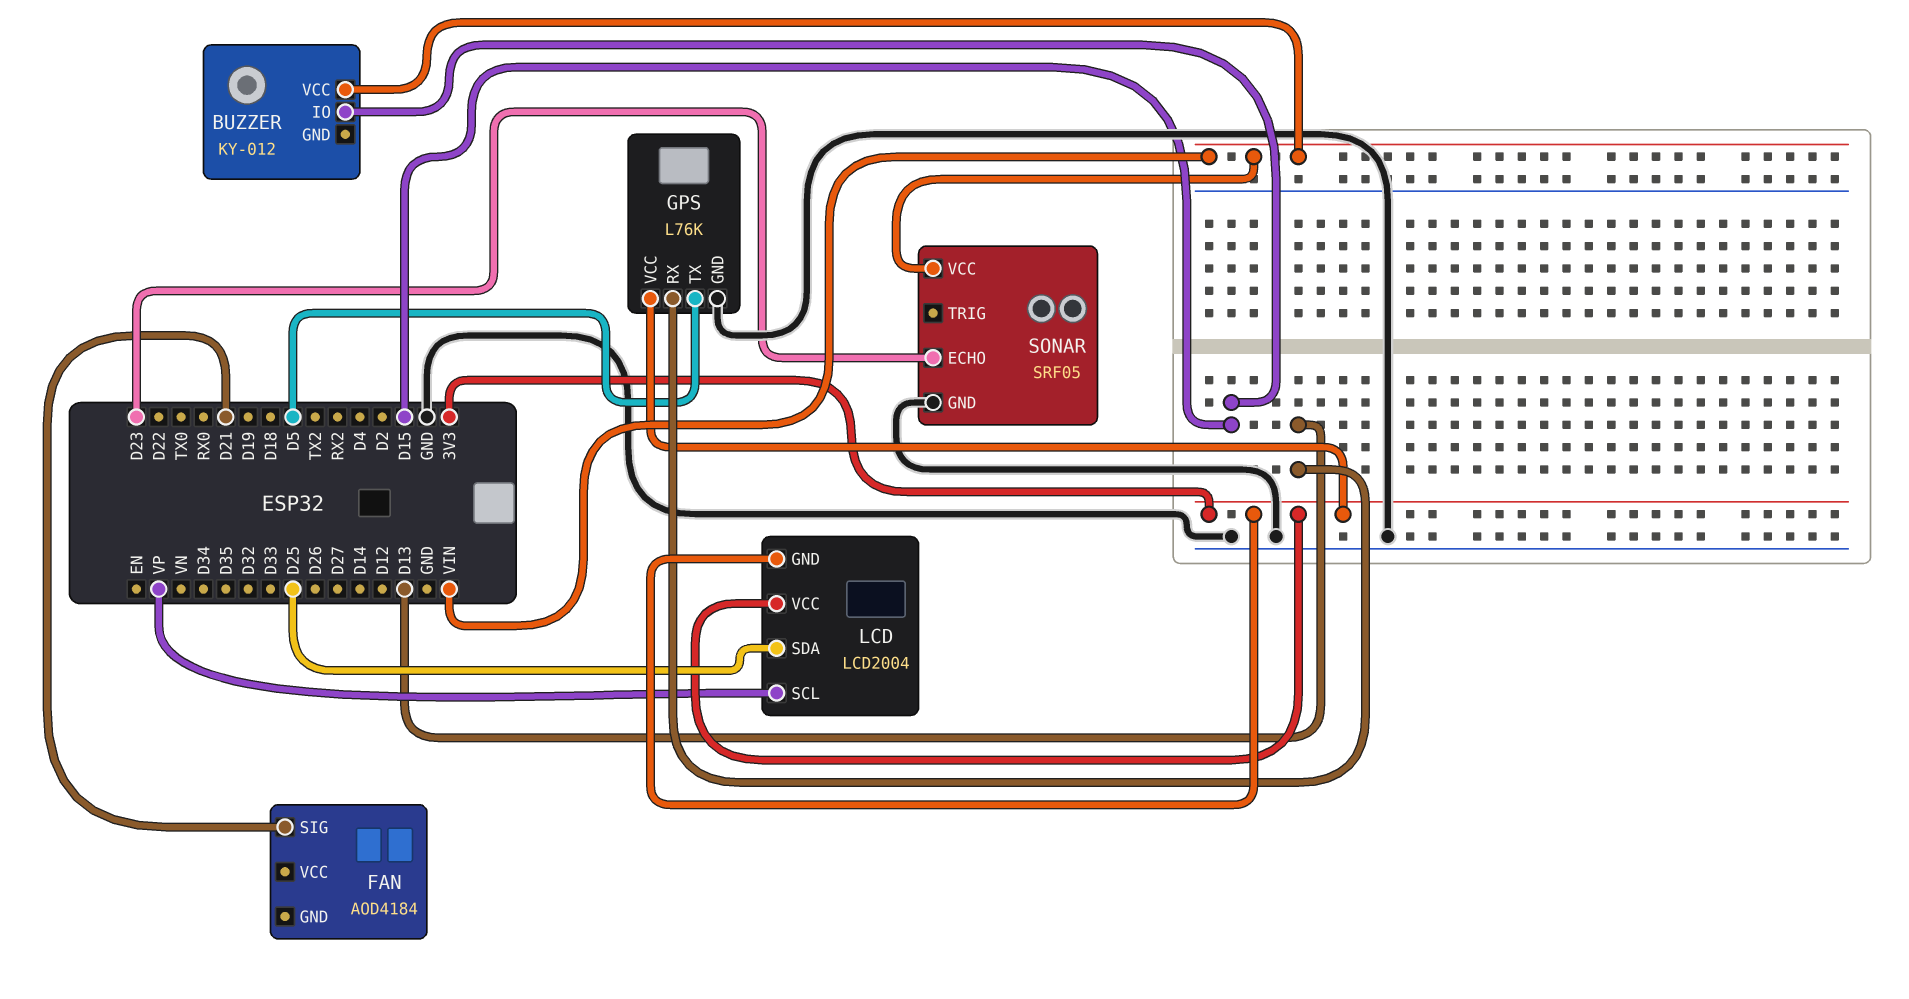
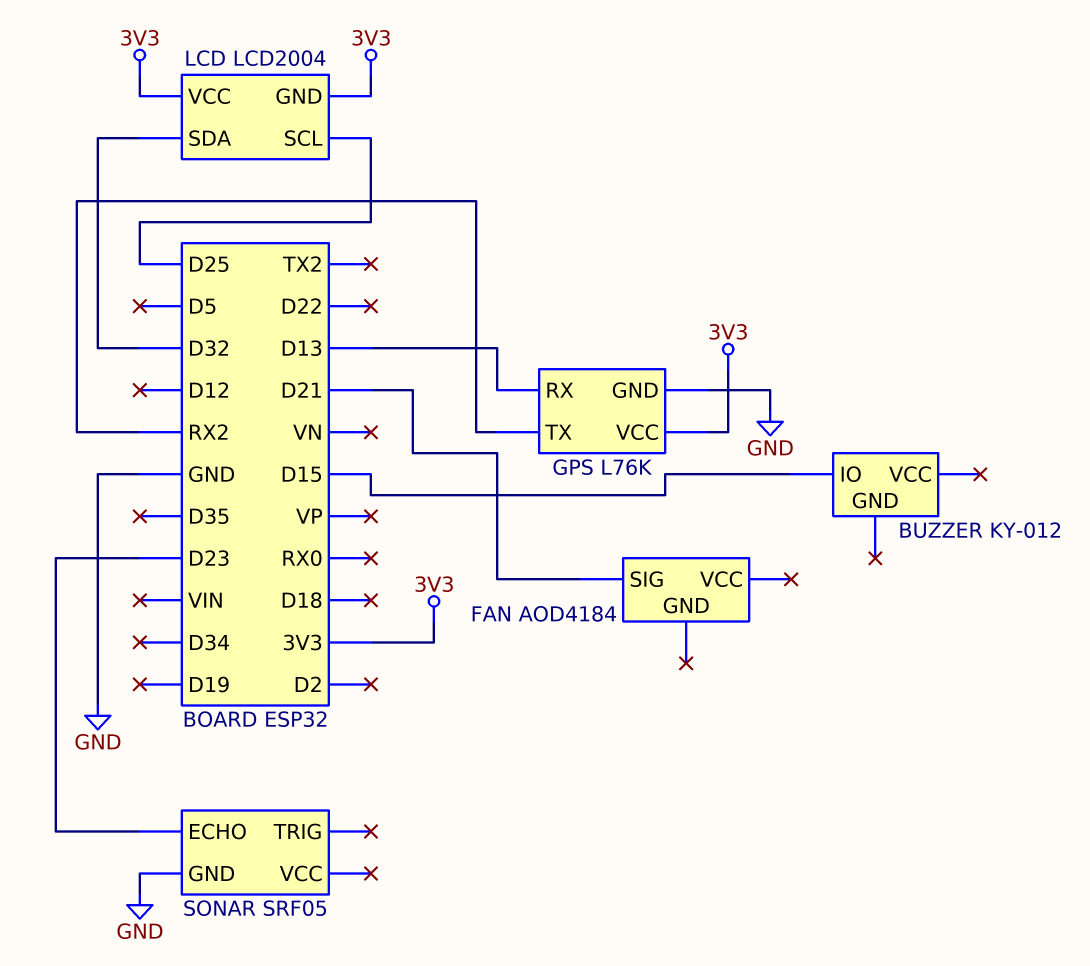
BUZZER pin VCC: VIN -> none
GPS pin TX: D5 -> RX2
LCD pin SCL: VP -> D25
LCD pin SDA: D25 -> D32
SONAR pin VCC: VIN -> none

